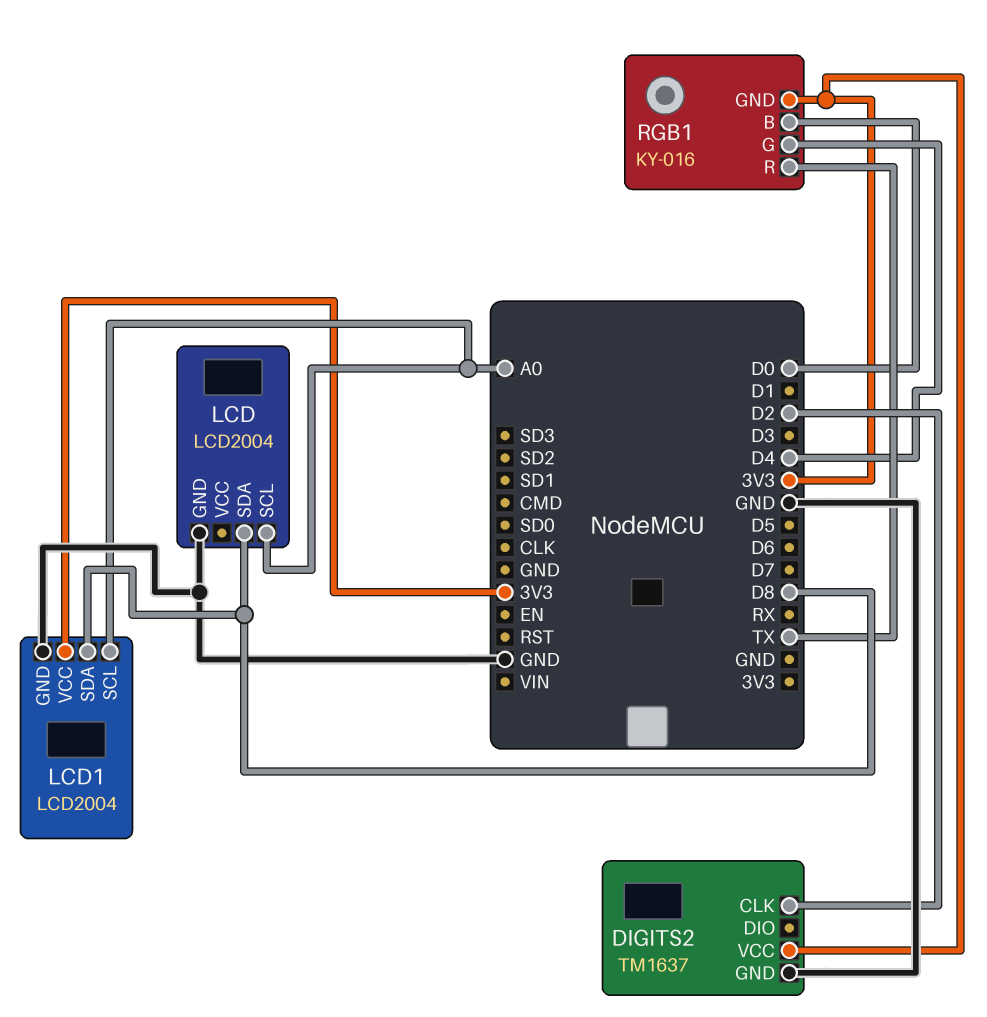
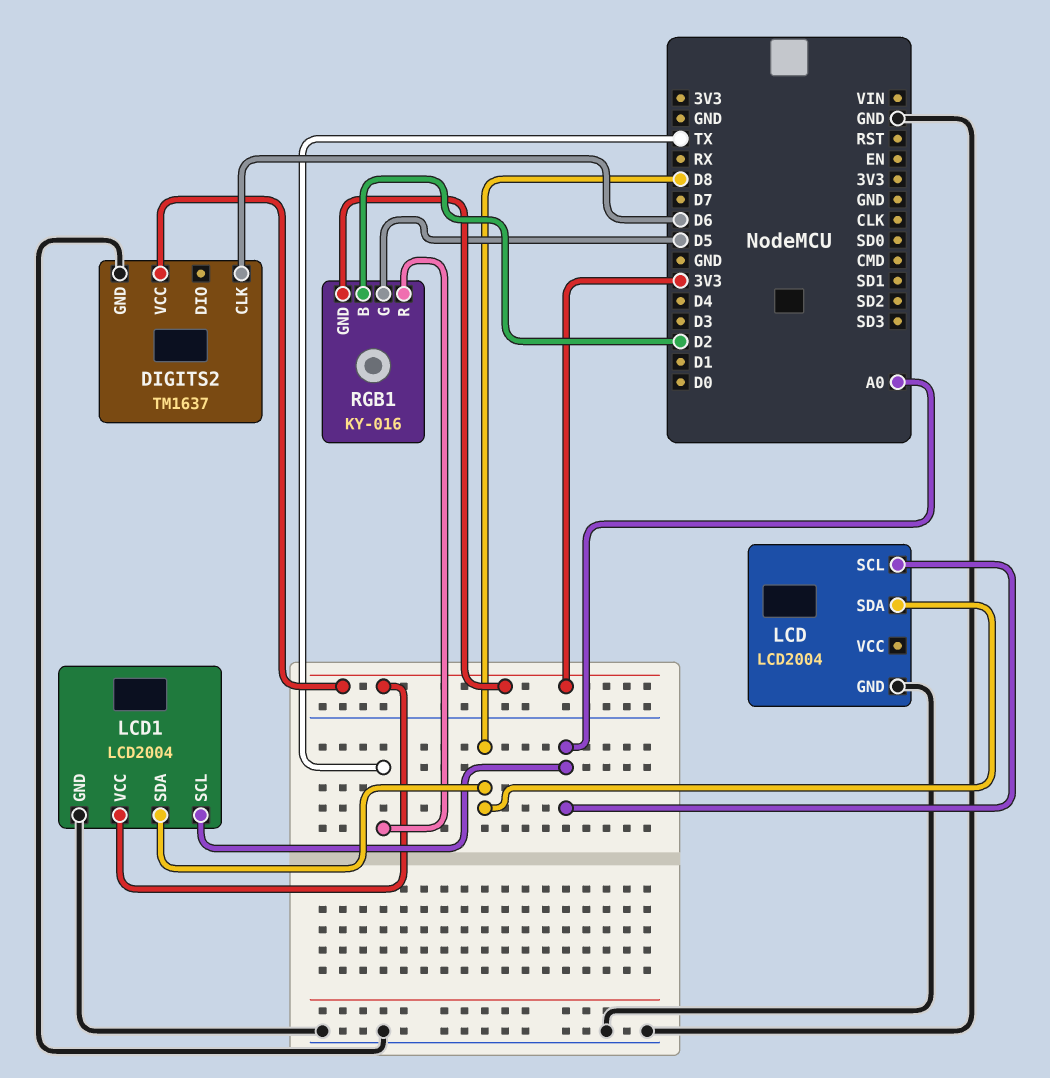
DIGITS2 pin CLK: D2 -> D6
RGB1 pin B: D0 -> D2
RGB1 pin G: D4 -> D5

